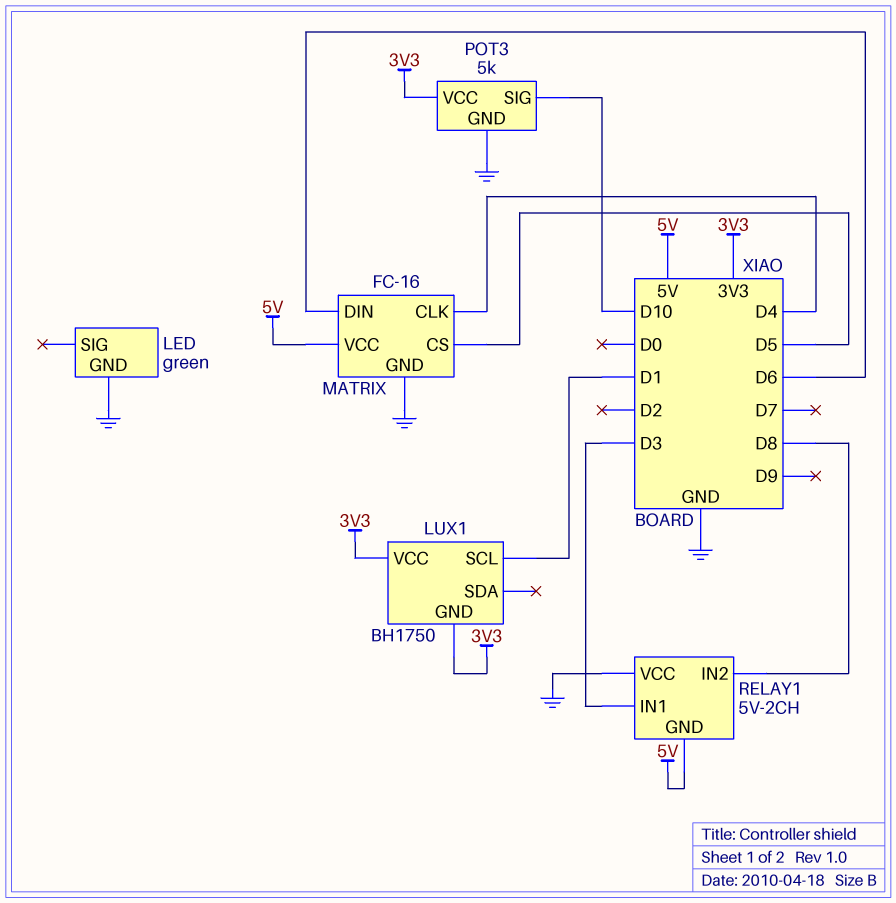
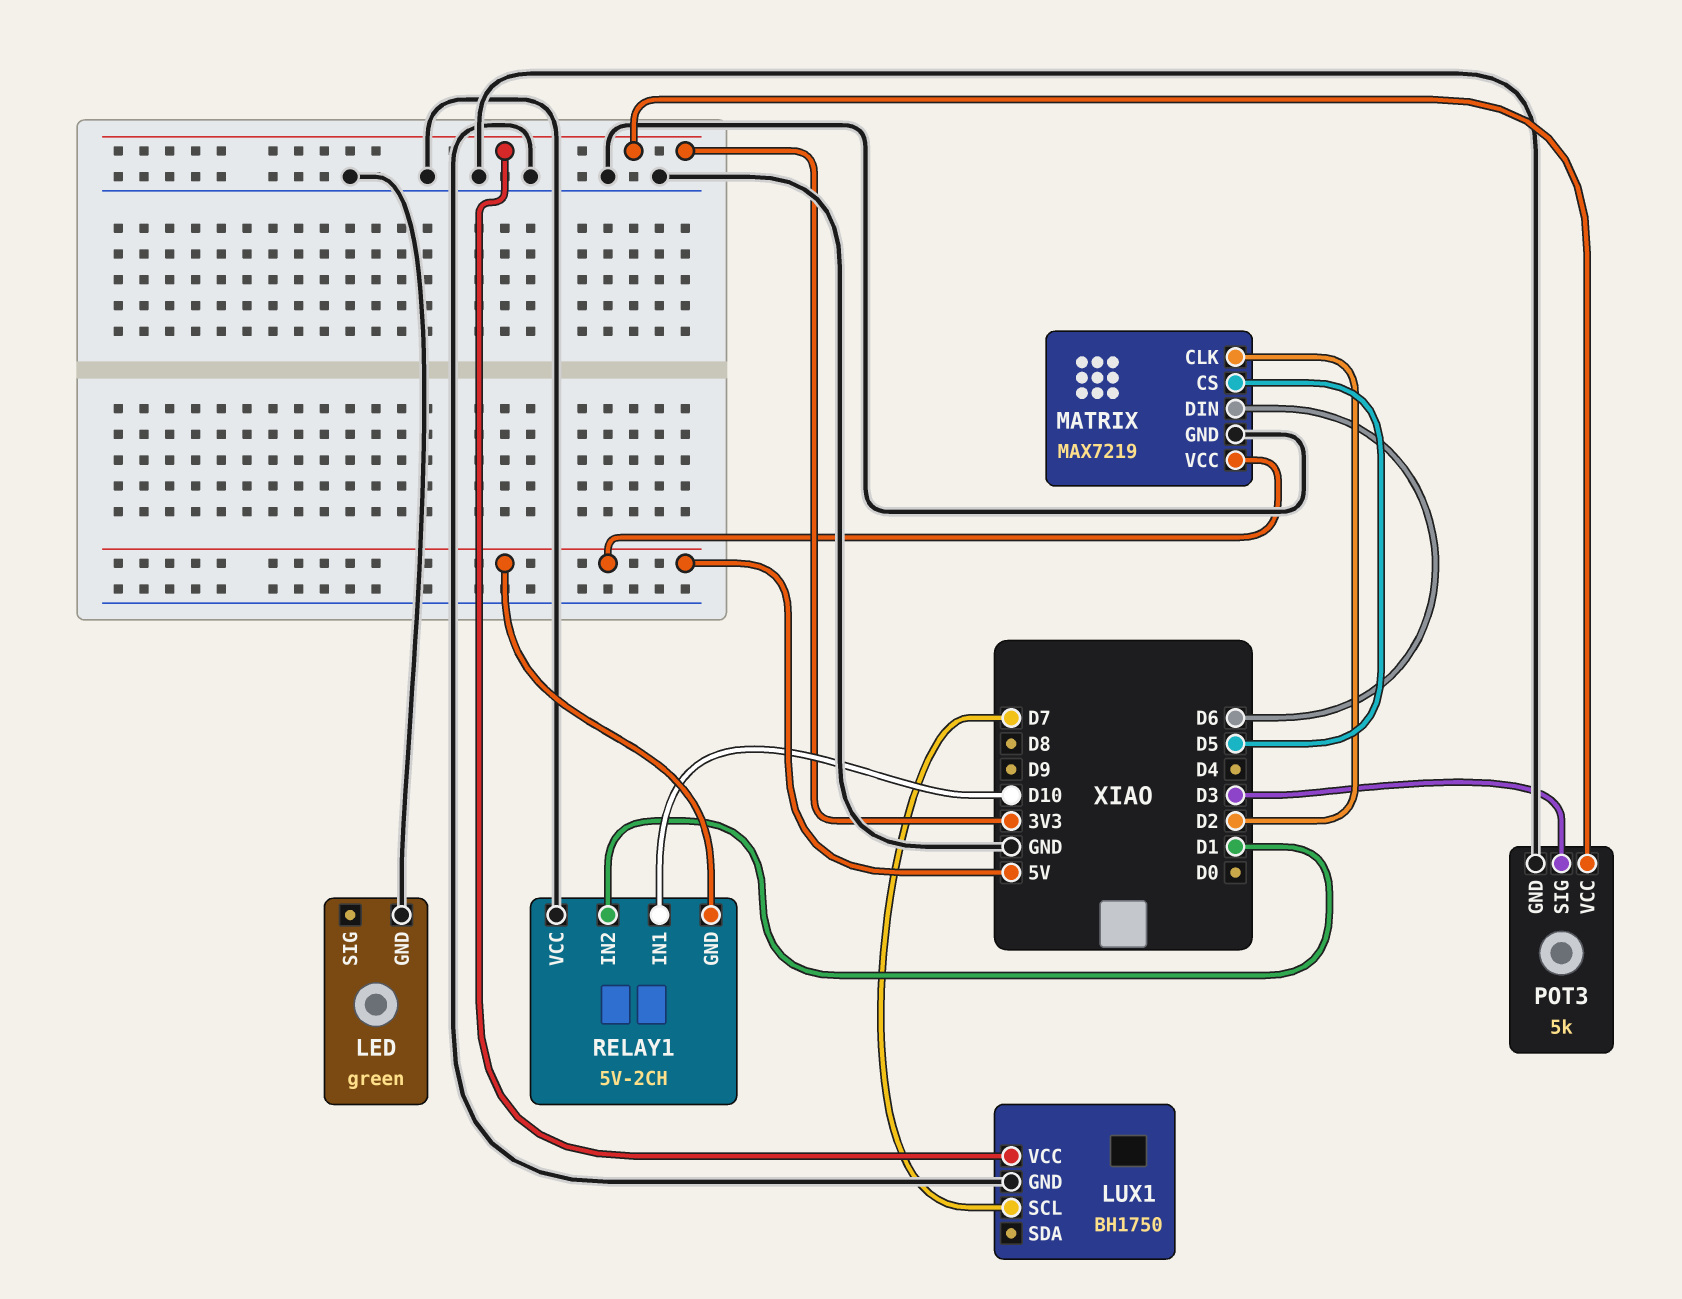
LUX1 pin GND: 3V3 -> GND
LUX1 pin SCL: D1 -> D7
MATRIX: FC-16 -> MAX7219
MATRIX pin CLK: D4 -> D2
POT3 pin SIG: D10 -> D3
RELAY1 pin IN1: D3 -> D10
RELAY1 pin IN2: D8 -> D1

